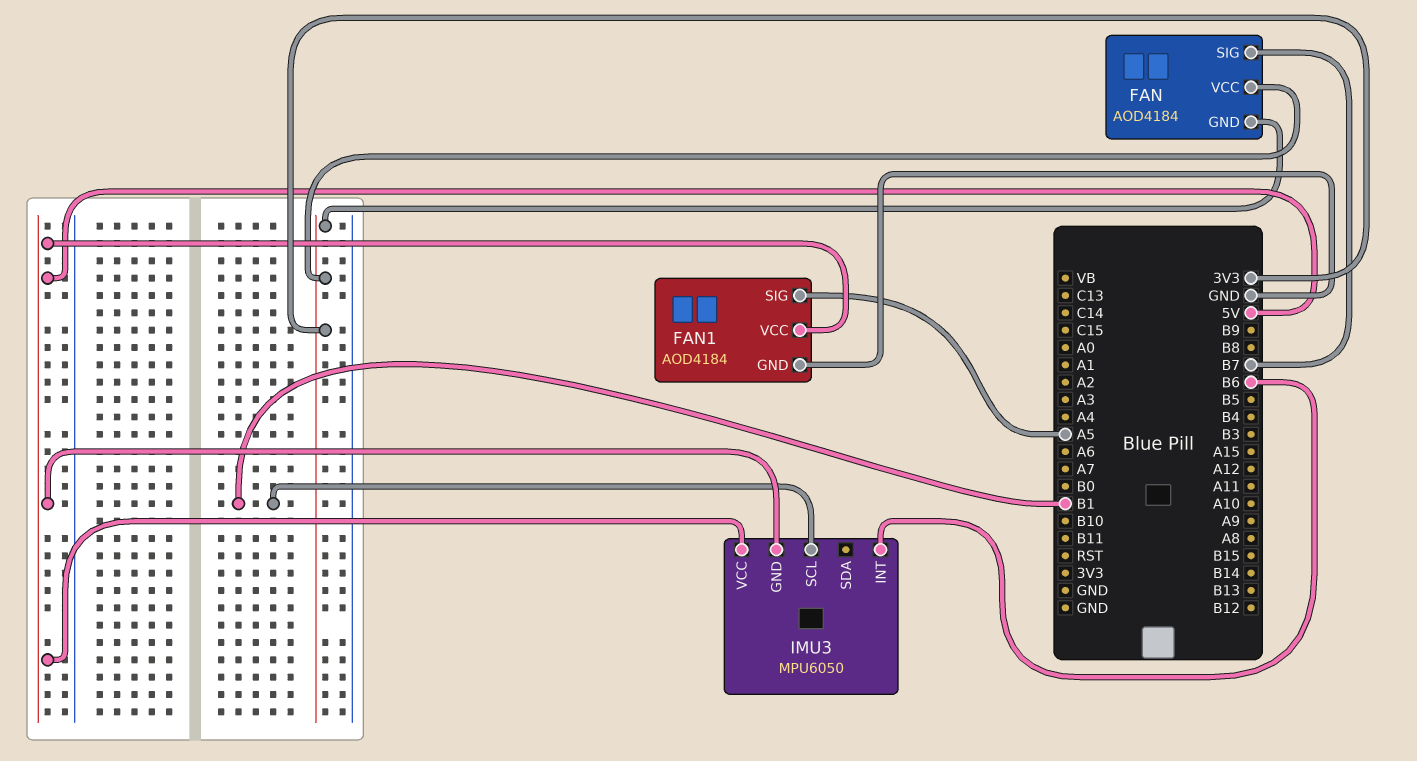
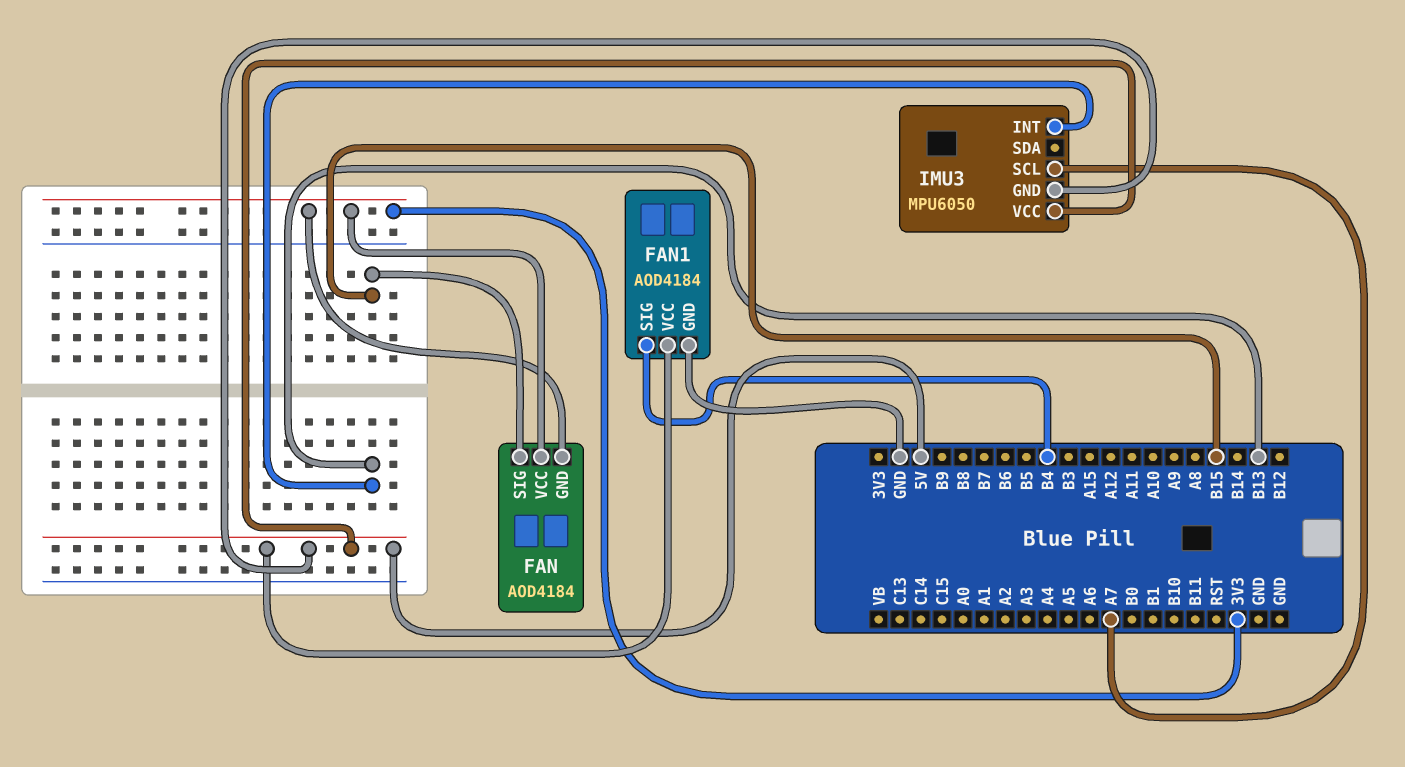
FAN pin SIG: B7 -> B15
FAN1 pin SIG: A5 -> B4
IMU3 pin INT: B6 -> B13
IMU3 pin SCL: B1 -> A7

